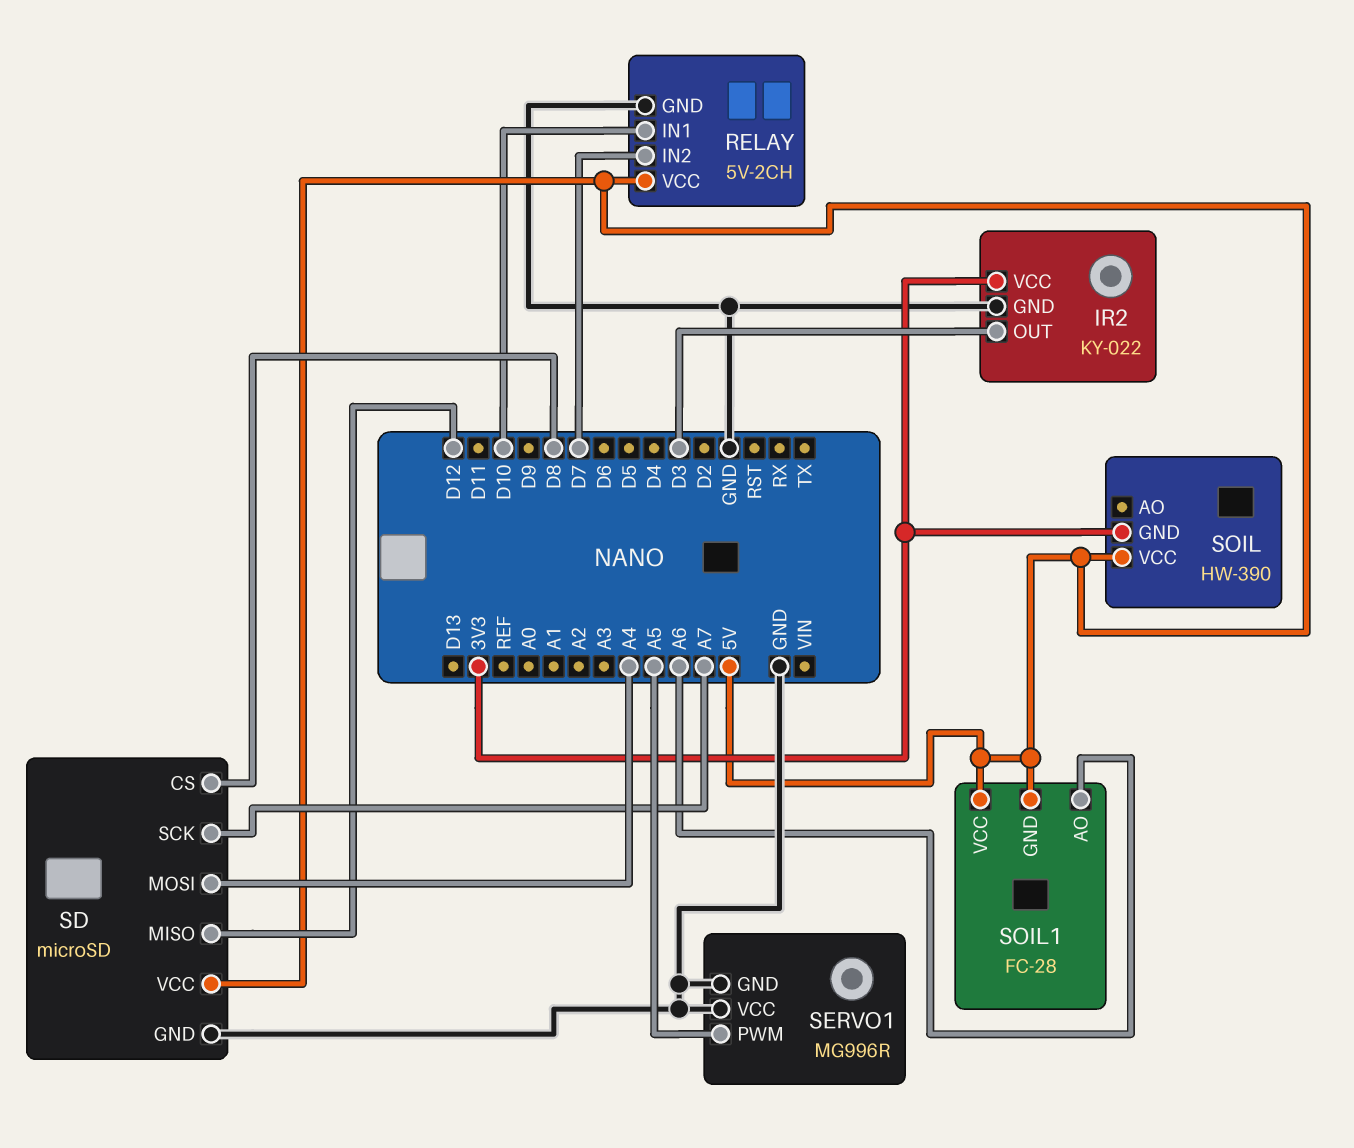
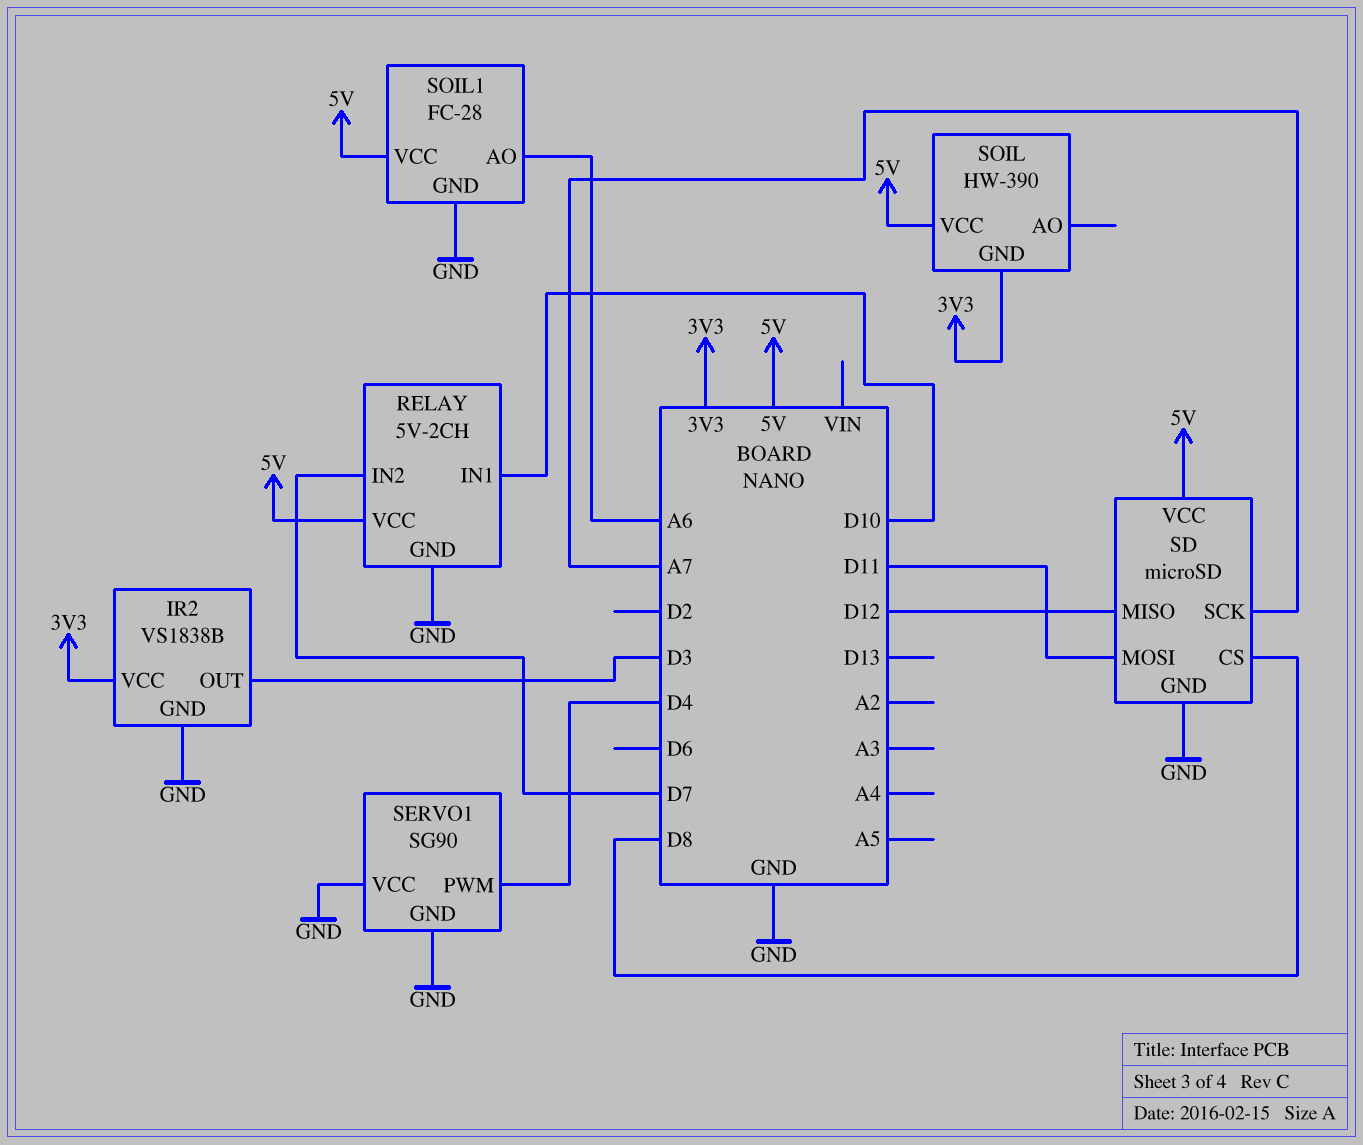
IR2: KY-022 -> VS1838B
SD pin MOSI: A4 -> D11
SERVO1: MG996R -> SG90
SERVO1 pin PWM: A5 -> D4
SOIL1 pin GND: 5V -> GND

